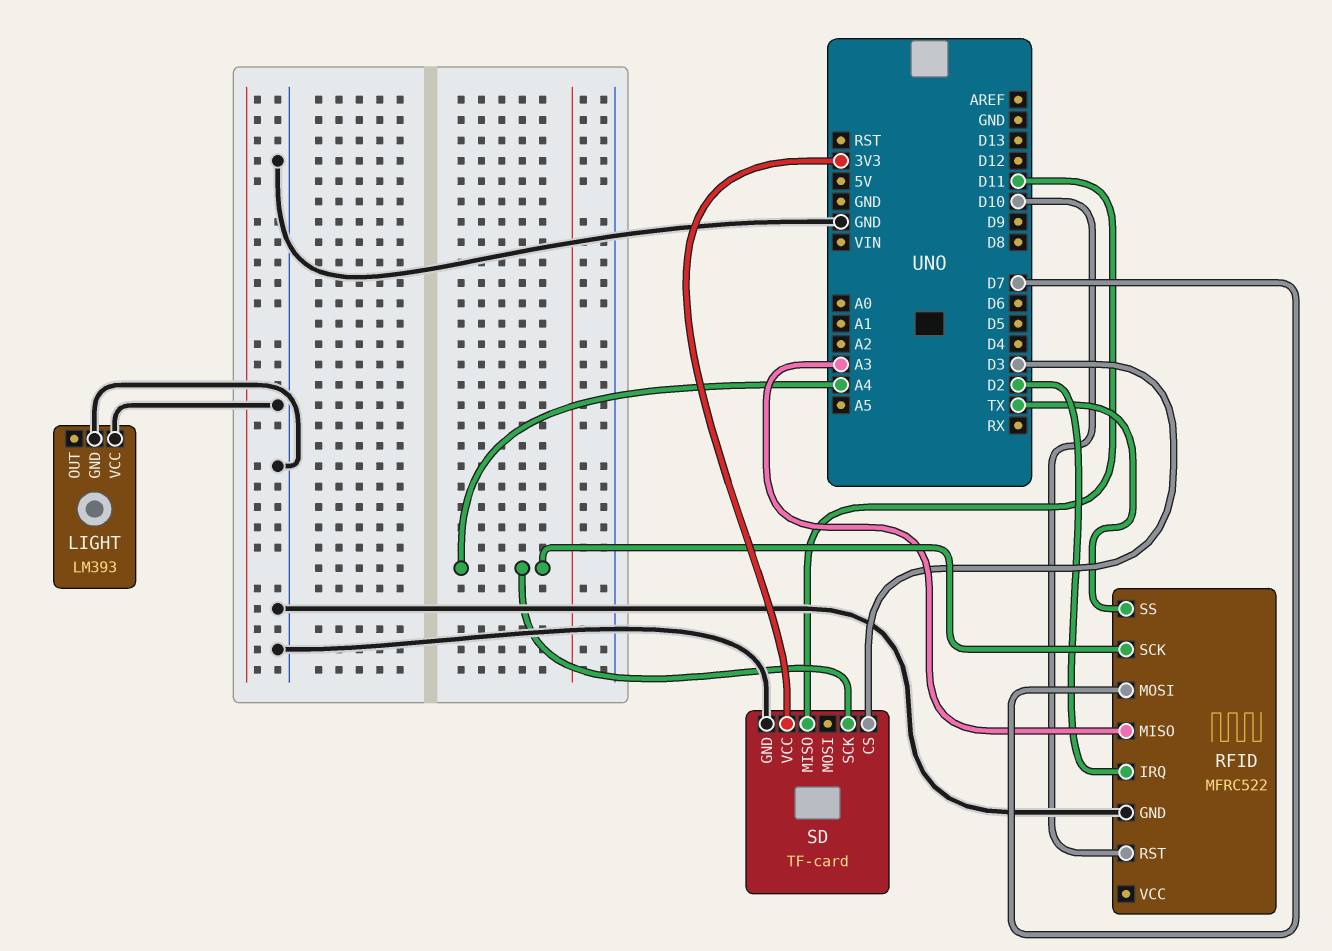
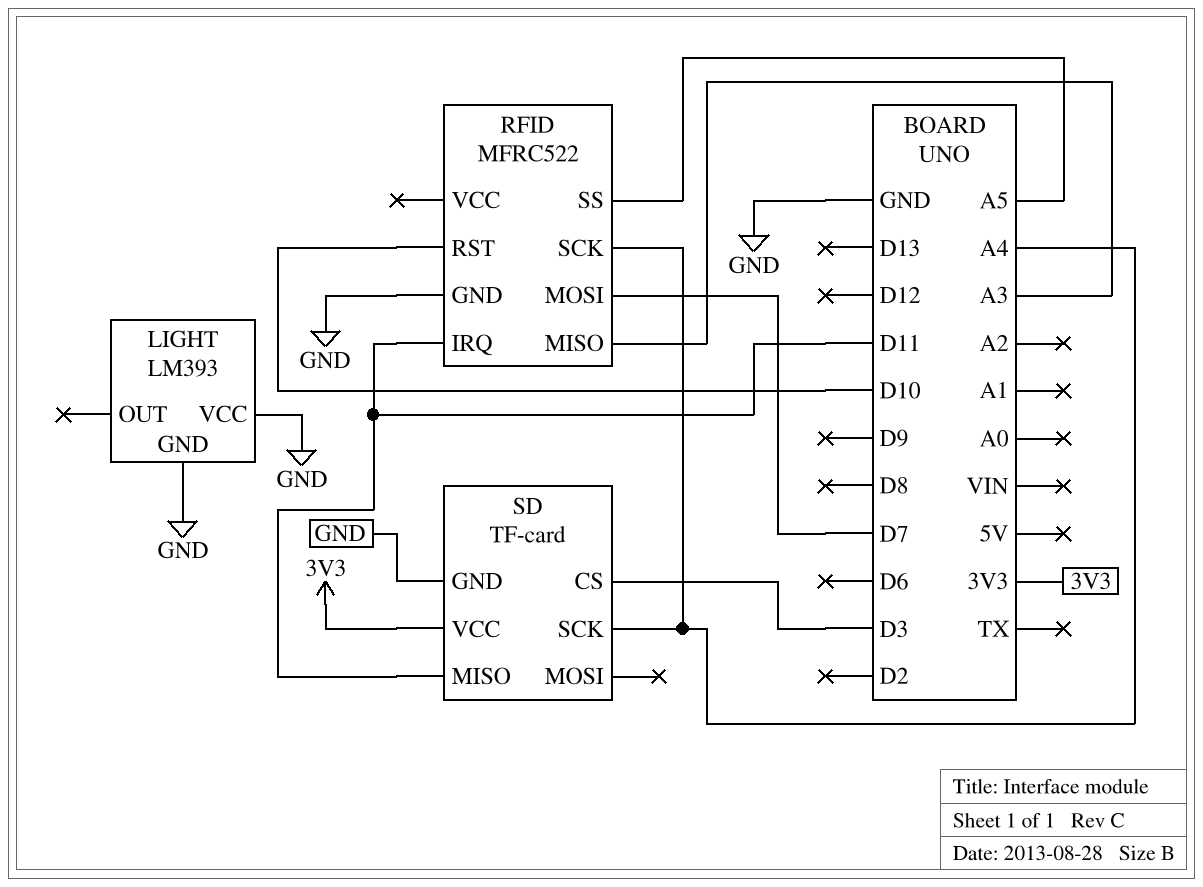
RFID pin IRQ: D2 -> D11
RFID pin SS: TX -> A5

